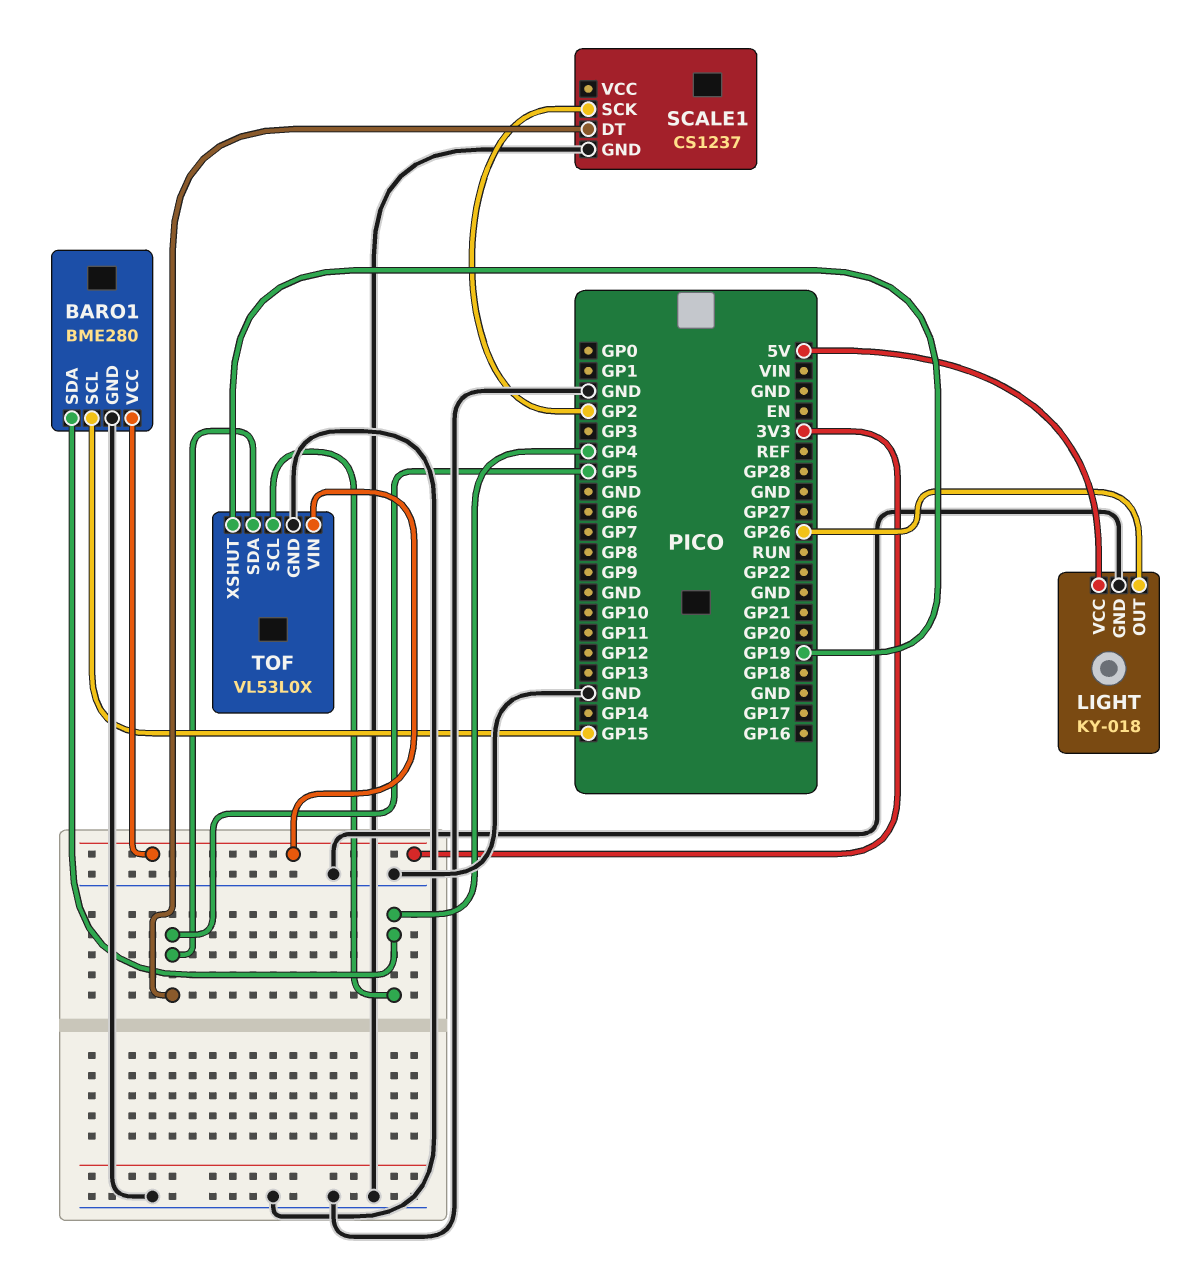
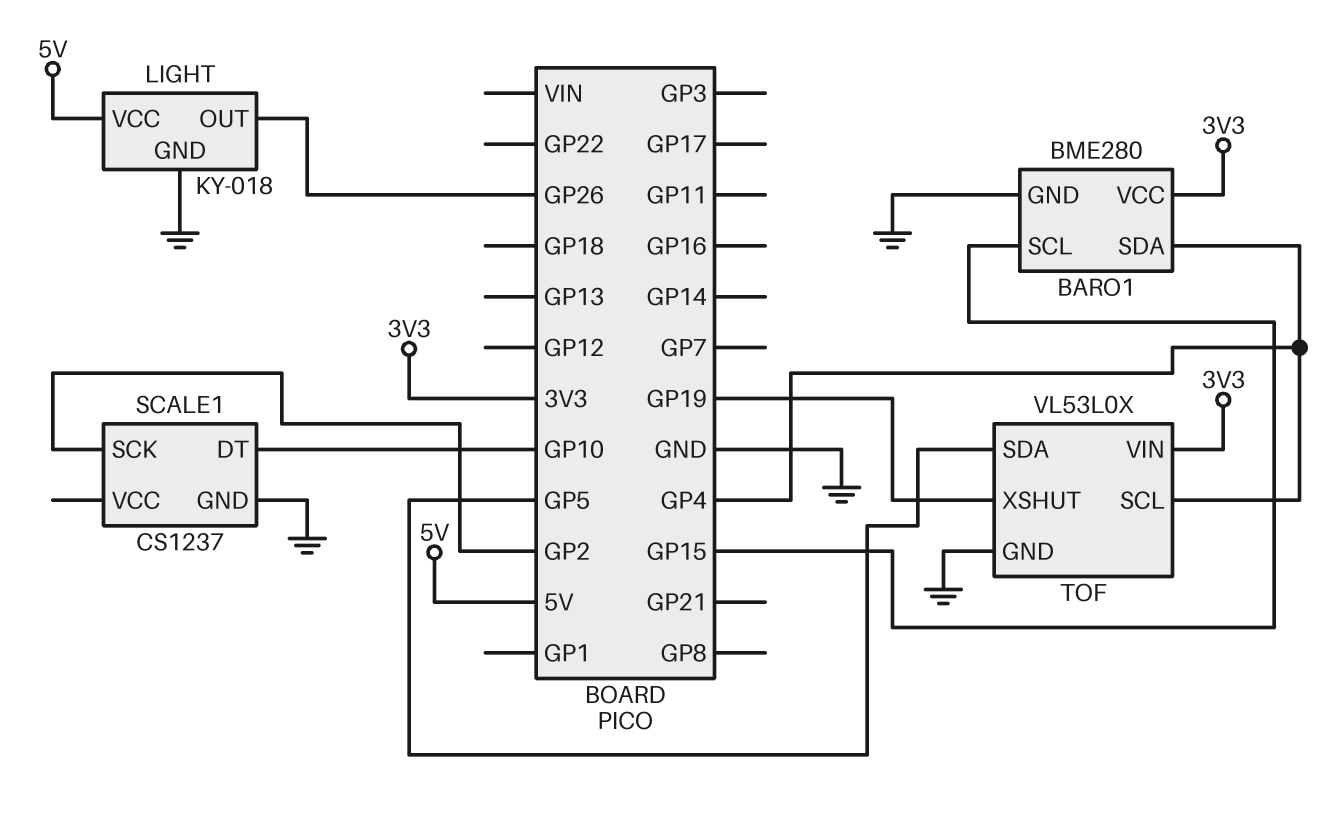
SCALE1 pin DT: GP5 -> GP10

